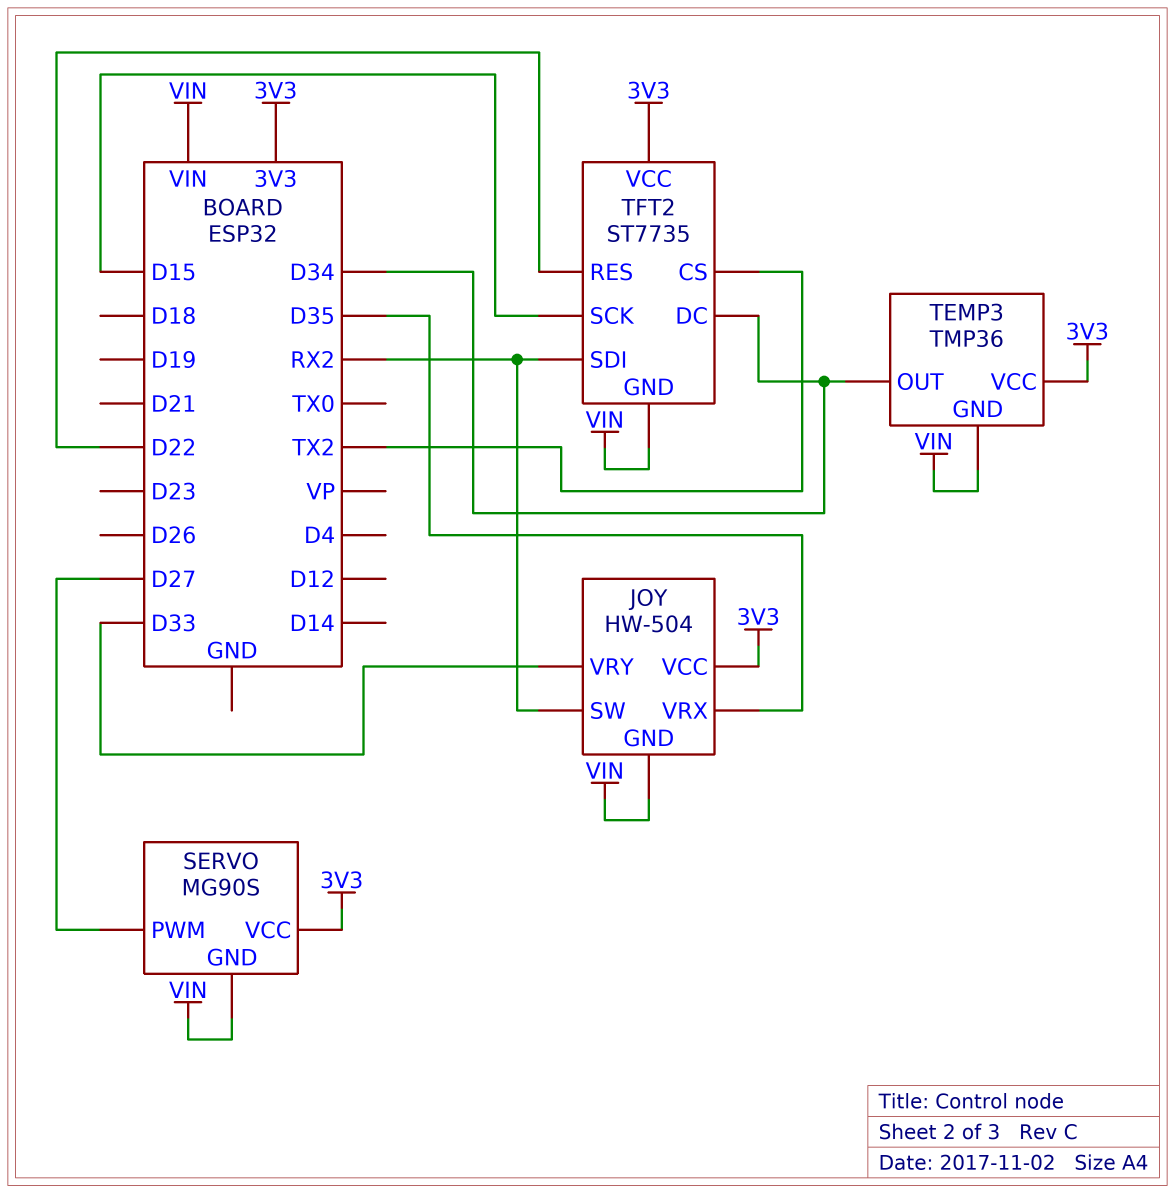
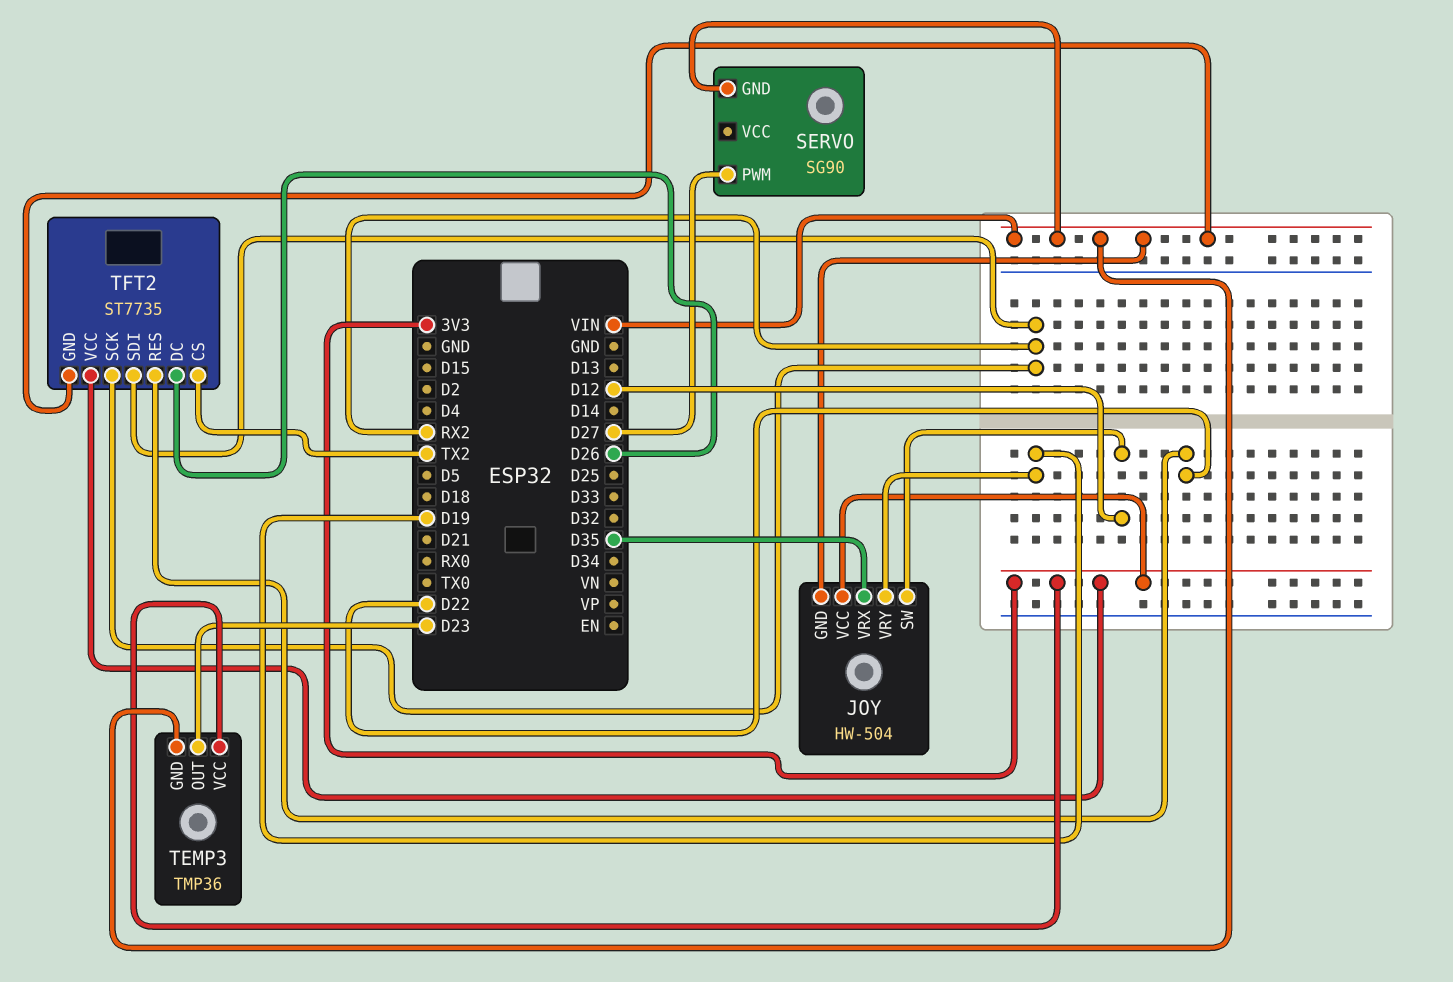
JOY pin SW: RX2 -> D12
JOY pin VRY: D33 -> D19
SERVO: MG90S -> SG90
SERVO pin VCC: 3V3 -> none
TEMP3 pin OUT: D34 -> D23
TFT2 pin DC: D34 -> D26
TFT2 pin SCK: D15 -> RX2

